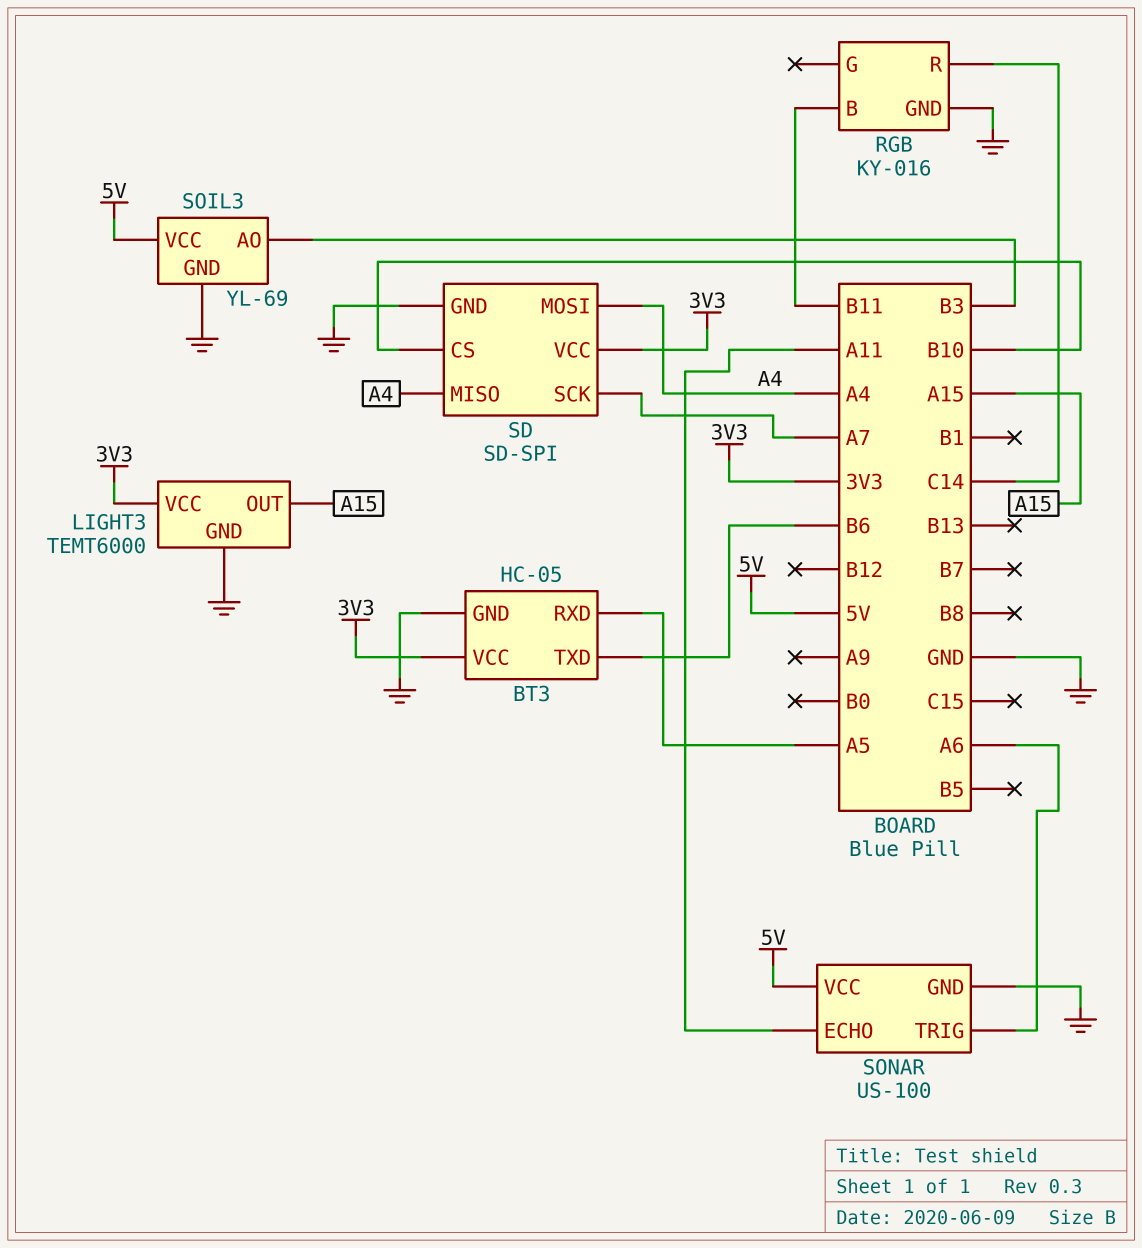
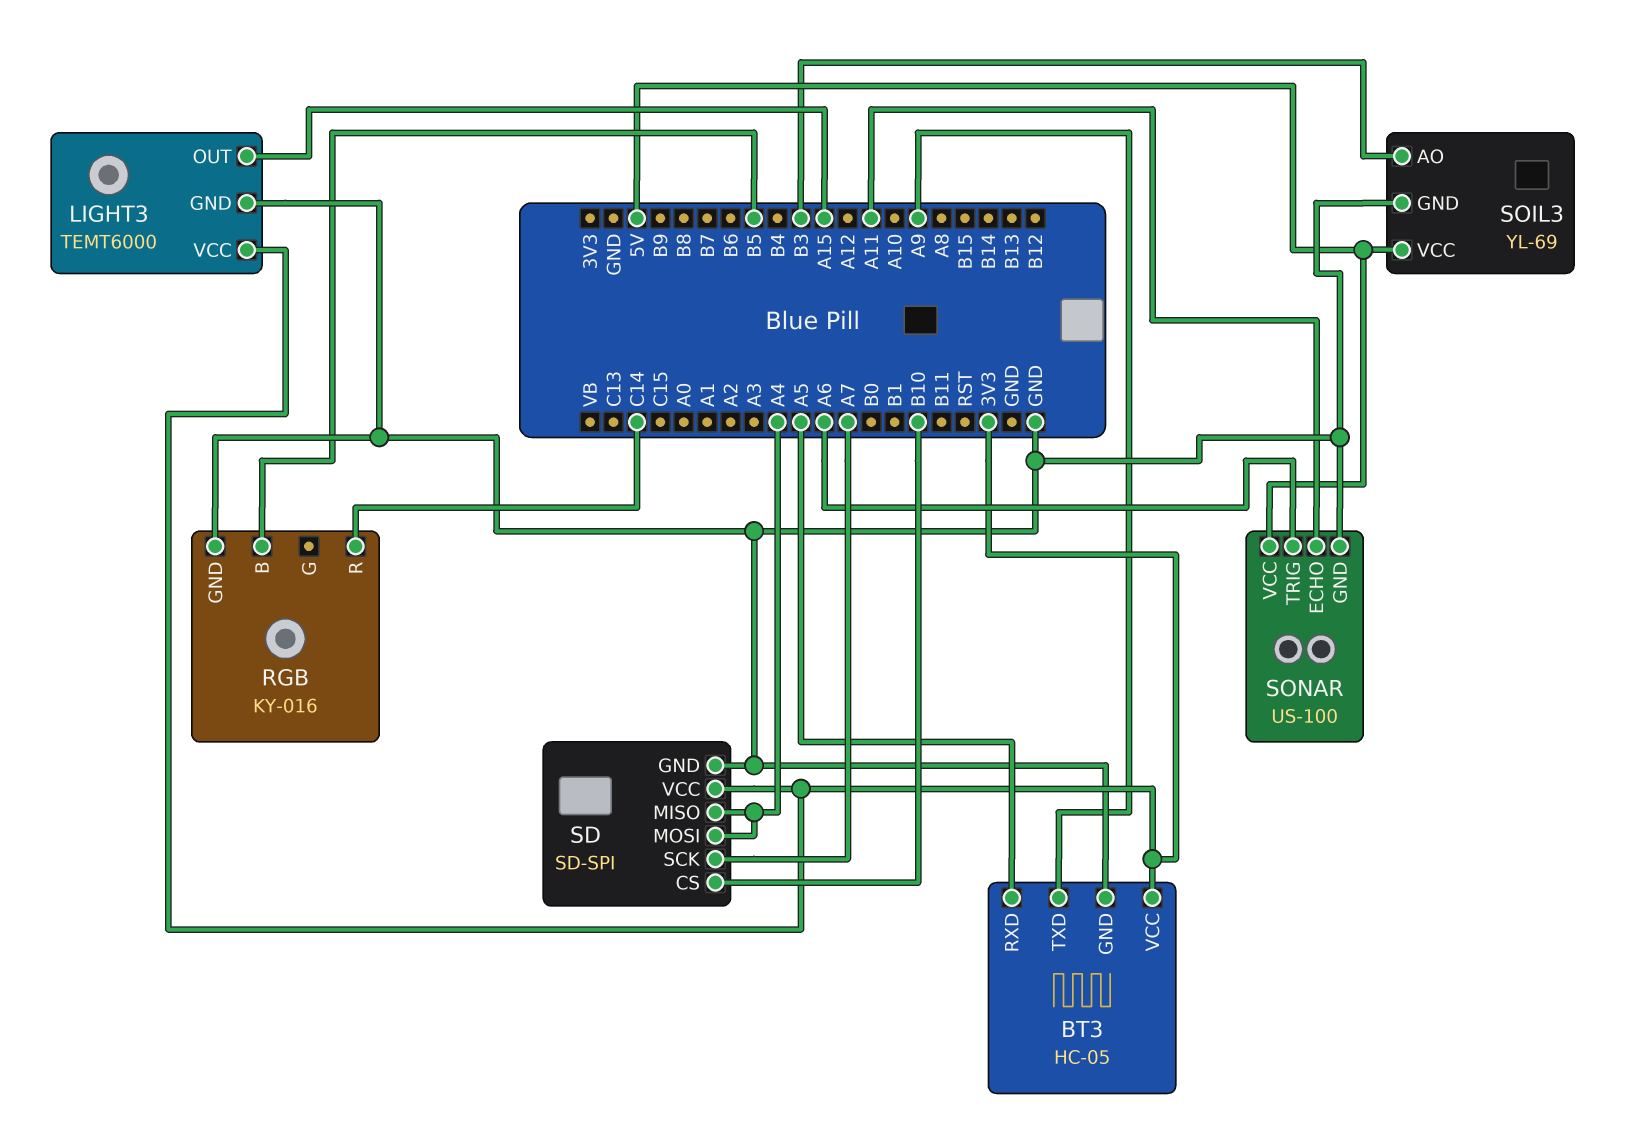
BT3 pin TXD: B6 -> A9
RGB pin B: B11 -> B5

